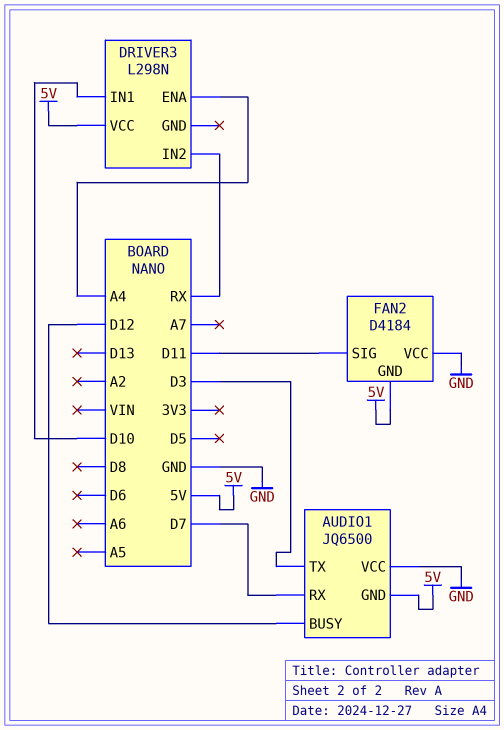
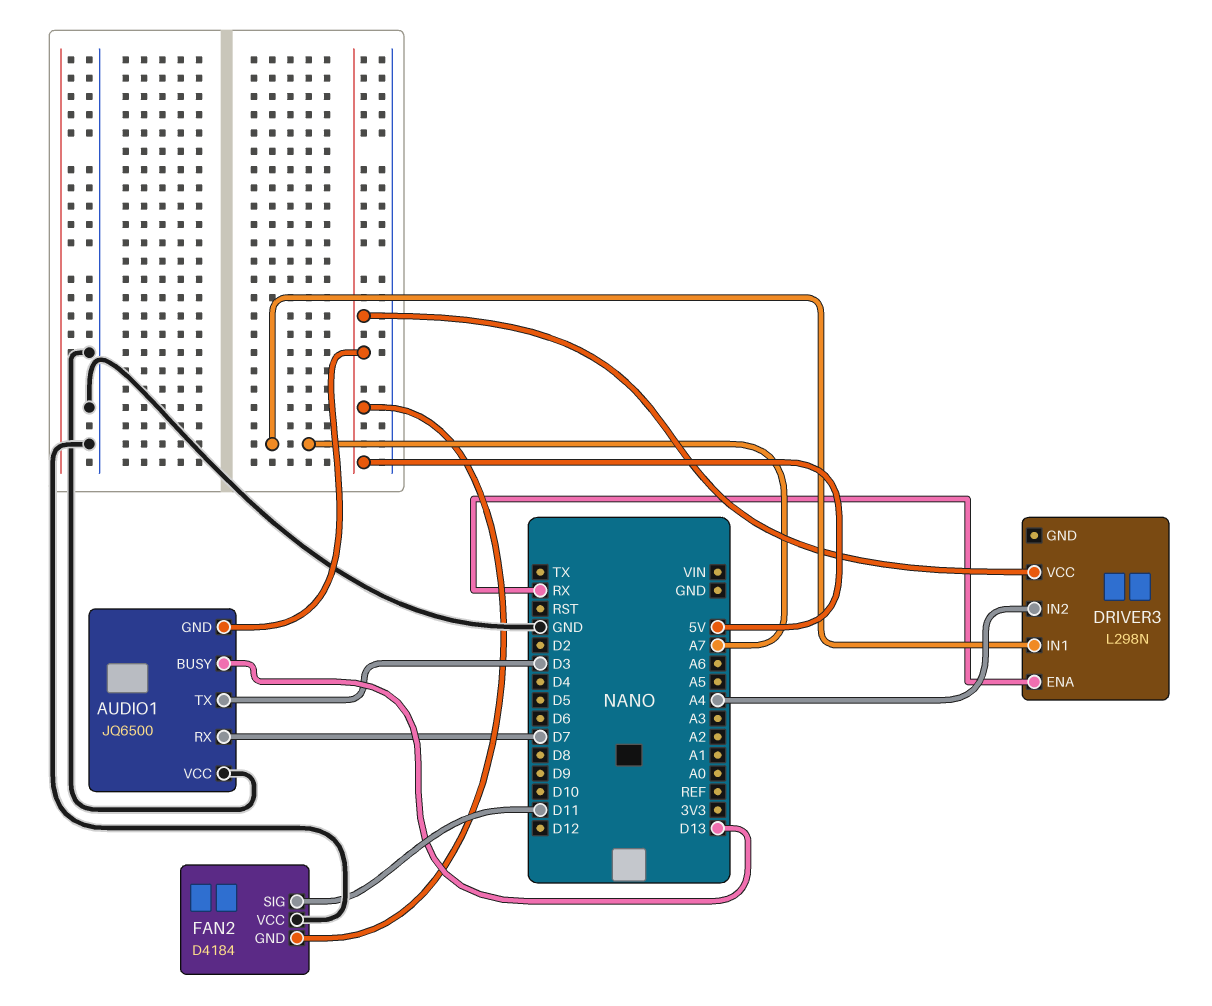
AUDIO1 pin BUSY: D12 -> D13
DRIVER3 pin ENA: A4 -> RX
DRIVER3 pin IN1: D10 -> A7
DRIVER3 pin IN2: RX -> A4

